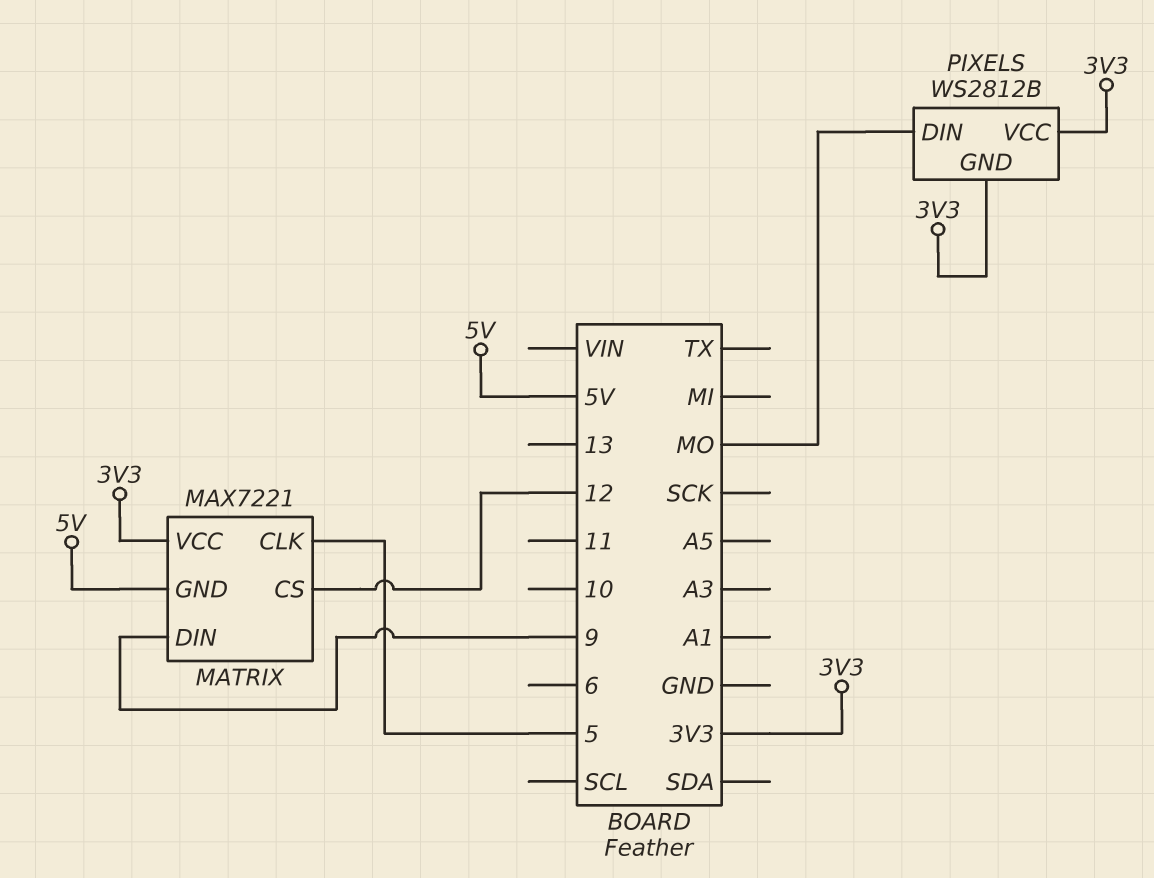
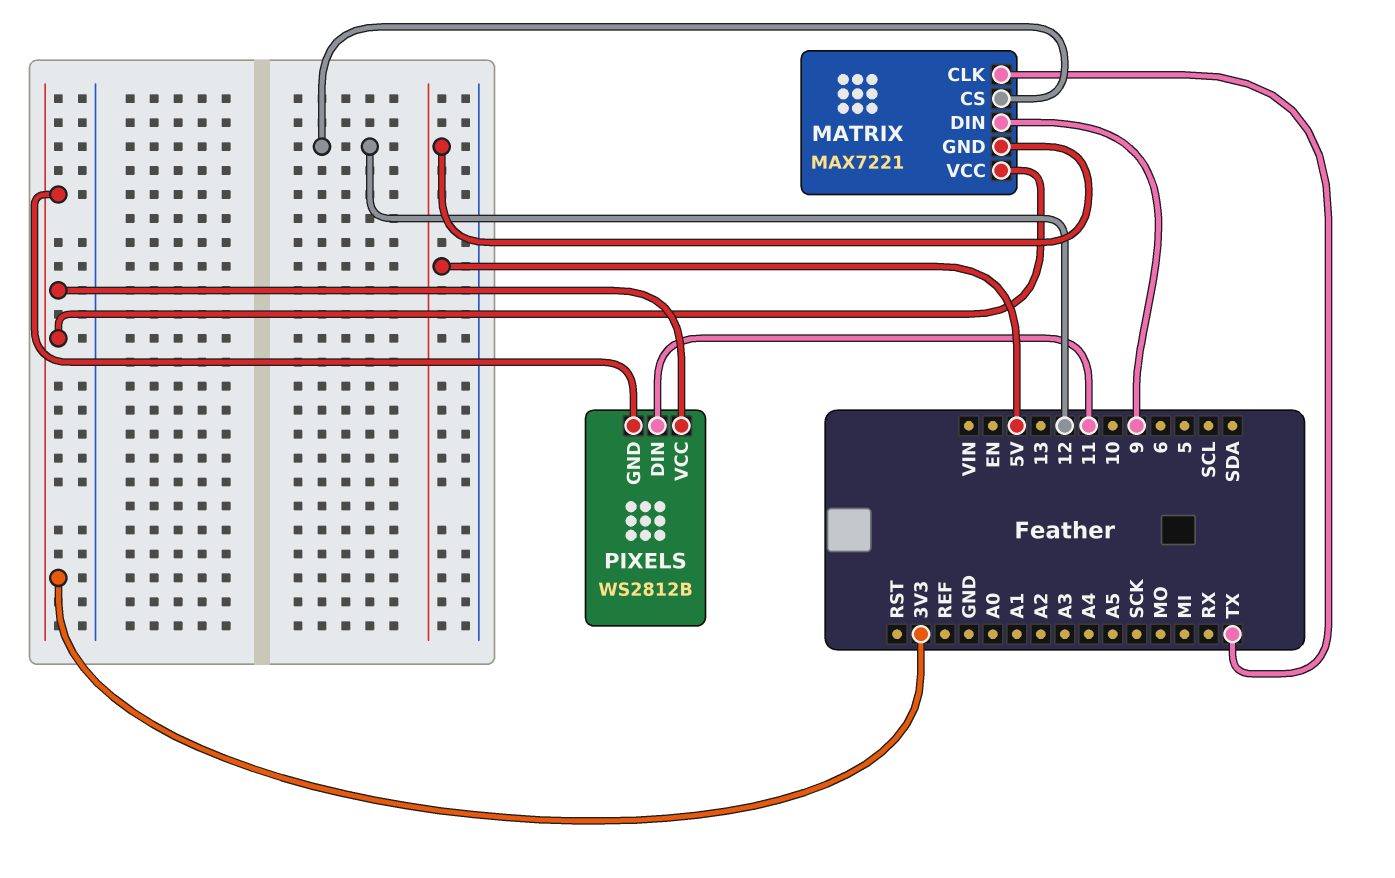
MATRIX pin CLK: 5 -> TX
PIXELS pin DIN: MO -> 11

